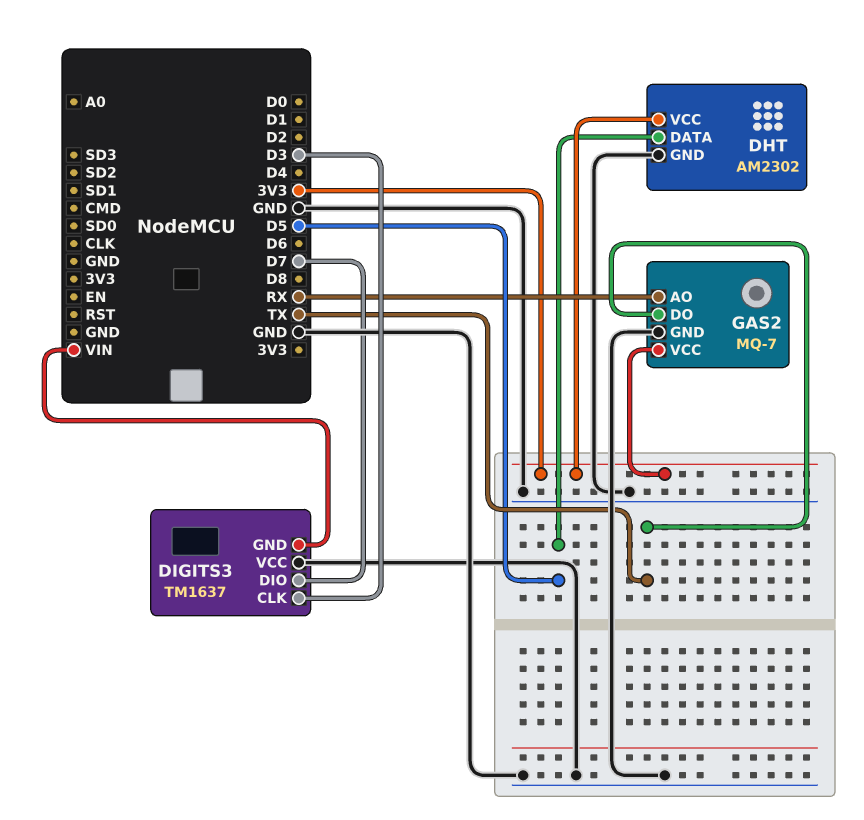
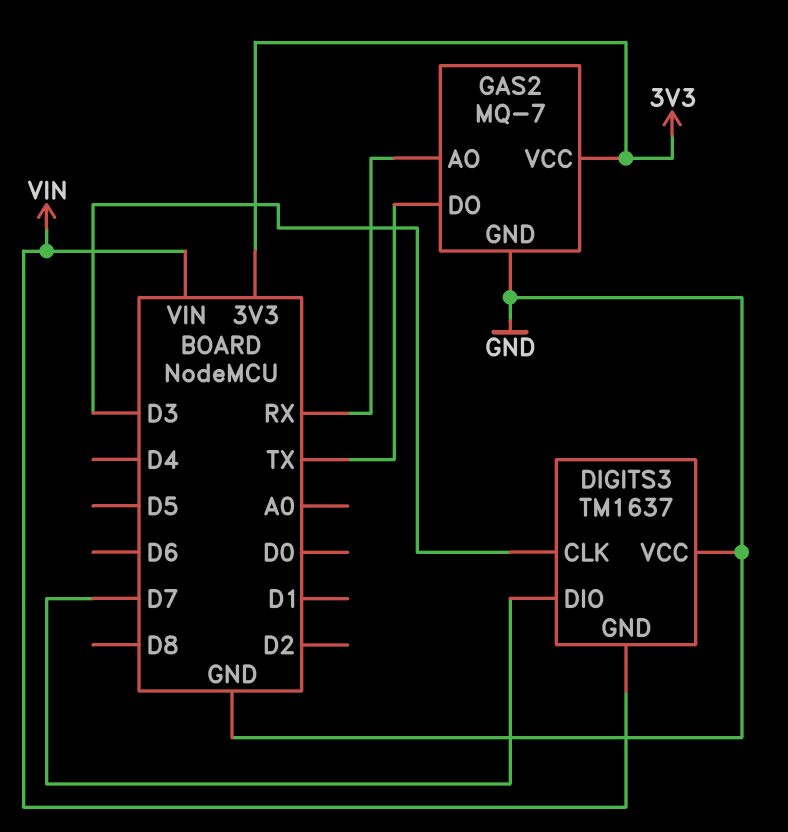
DHT: AM2302 -> none
DHT pin DATA: D5 -> none
DHT pin GND: GND -> none
DHT pin VCC: 3V3 -> none

